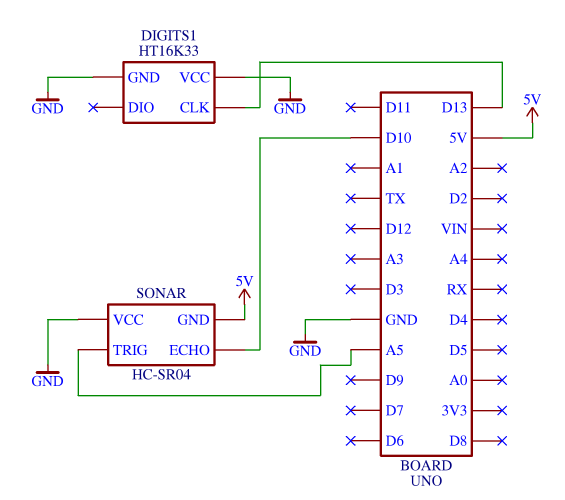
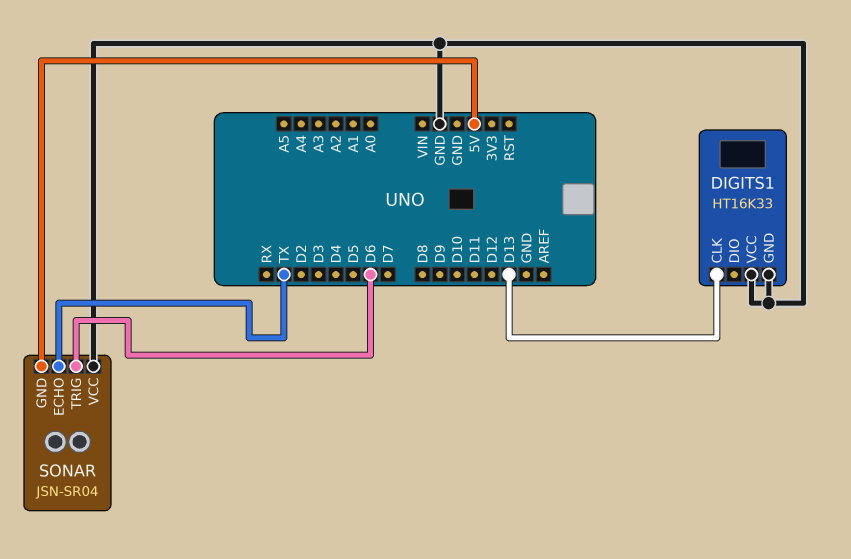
SONAR: HC-SR04 -> JSN-SR04
SONAR pin ECHO: D10 -> TX
SONAR pin TRIG: A5 -> D6

